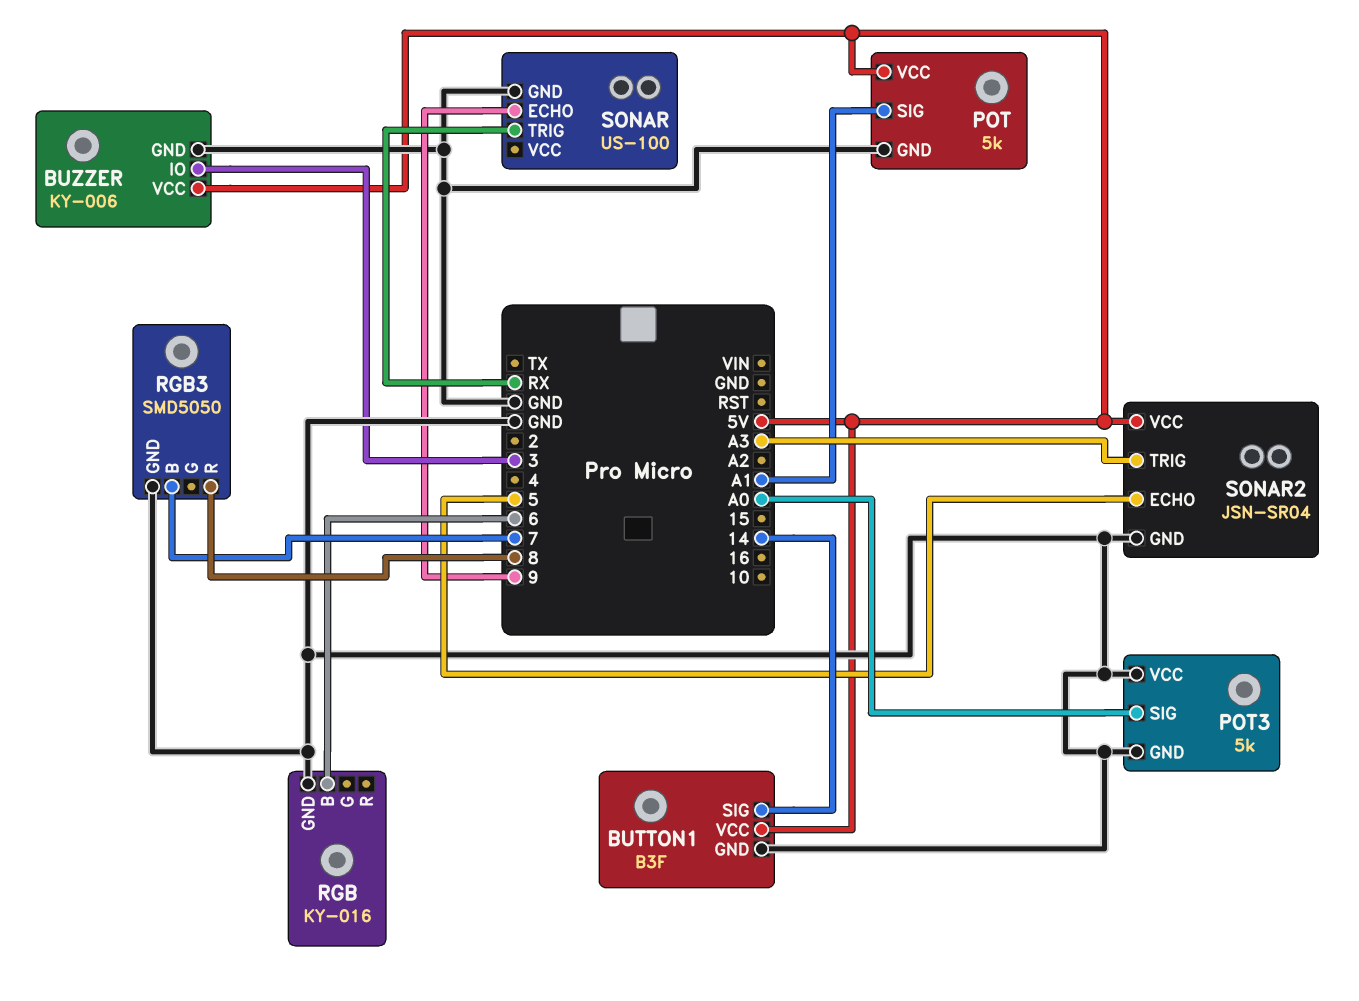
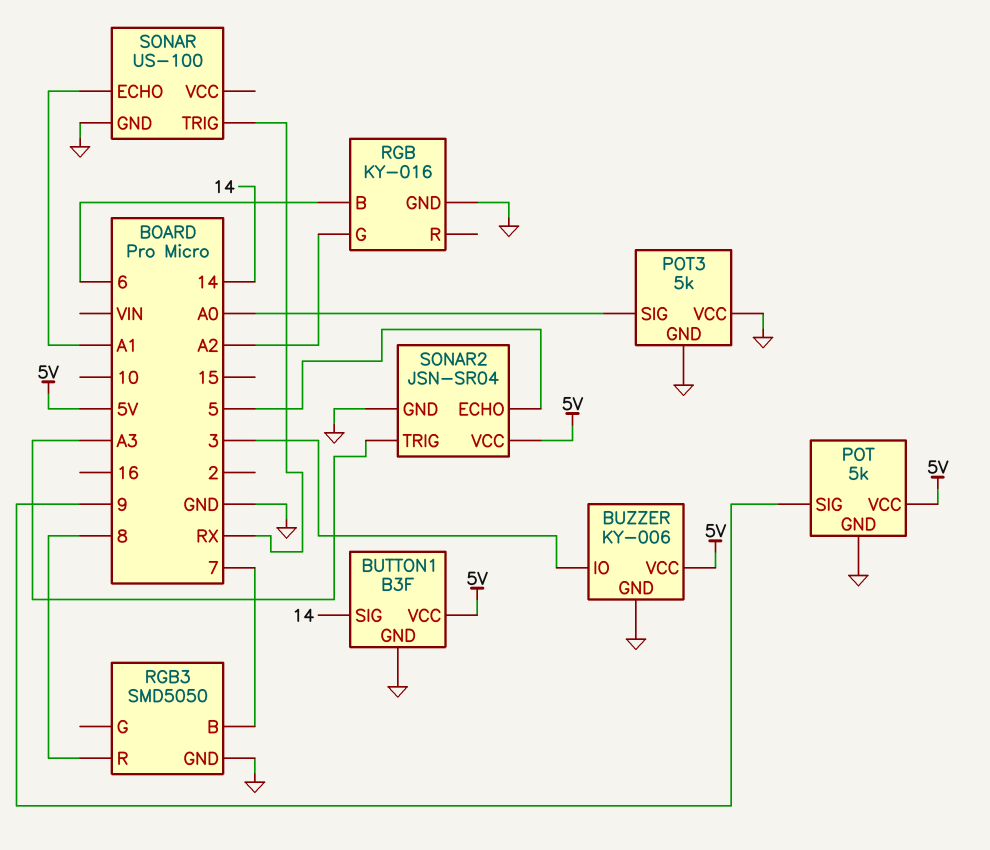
POT pin SIG: A1 -> 9
RGB pin G: none -> A2
SONAR pin ECHO: 9 -> A1

